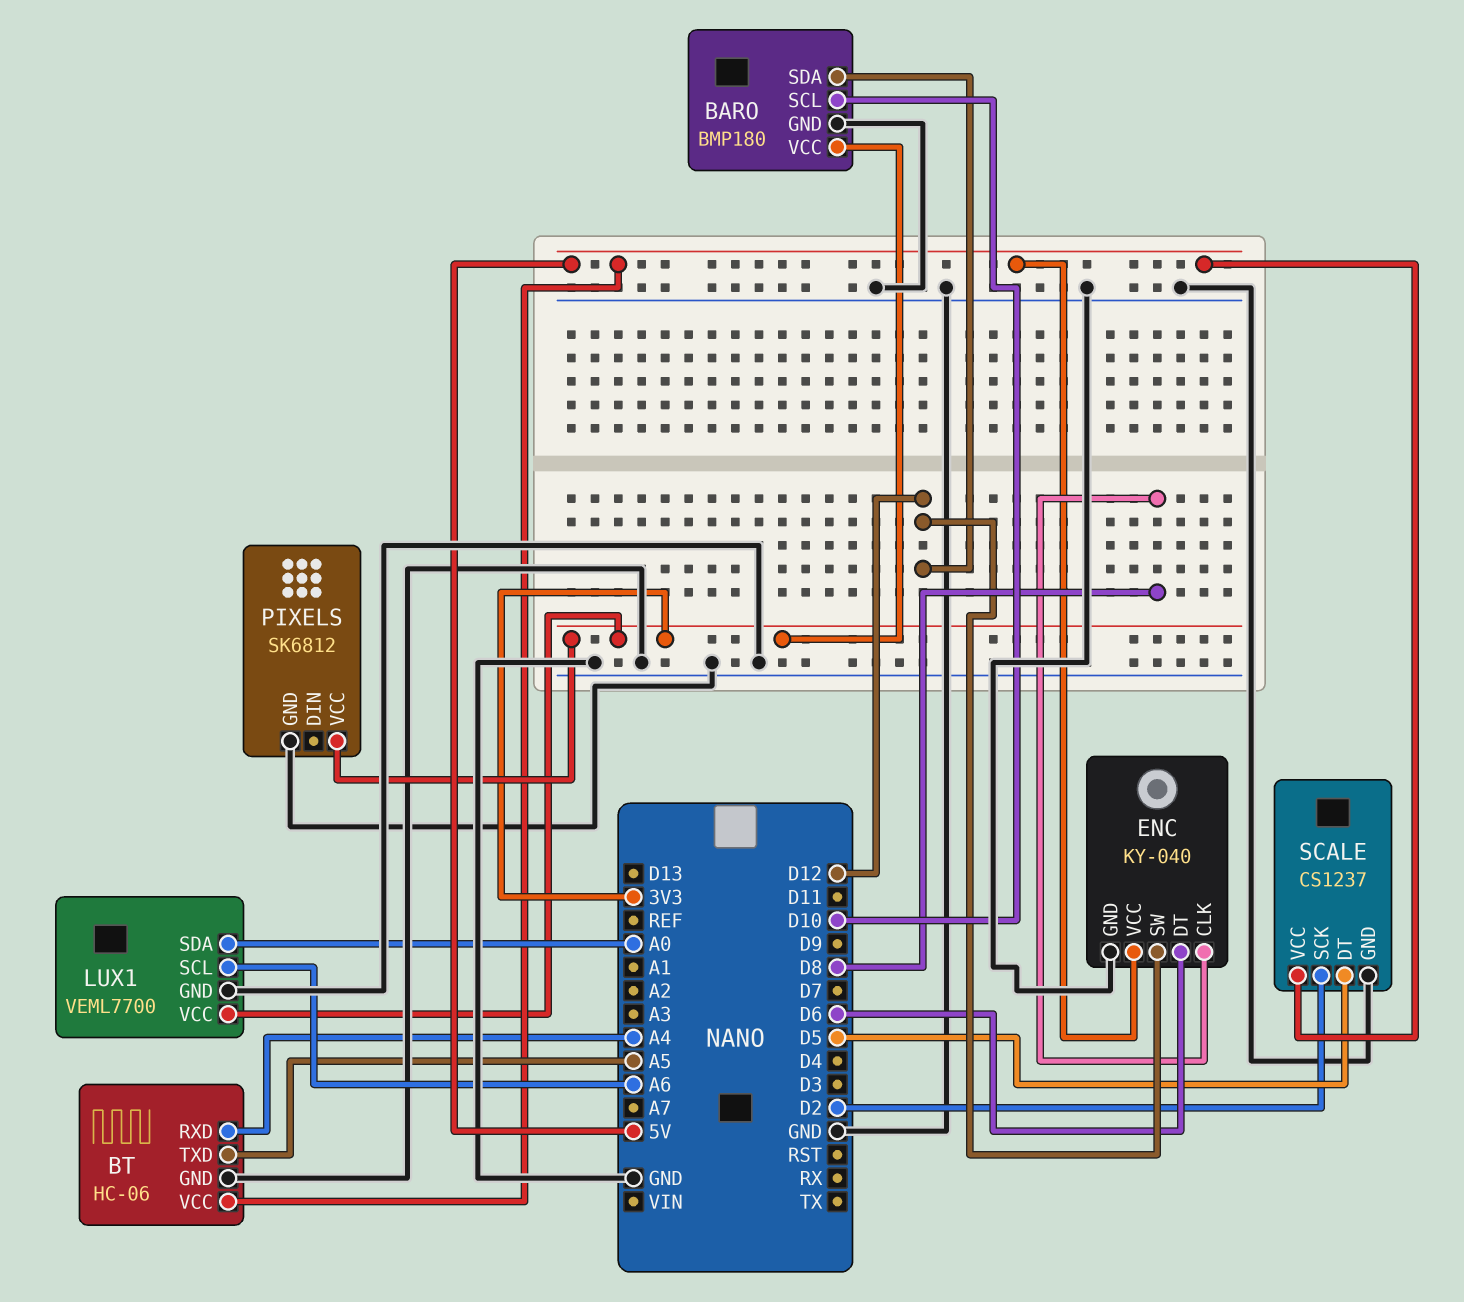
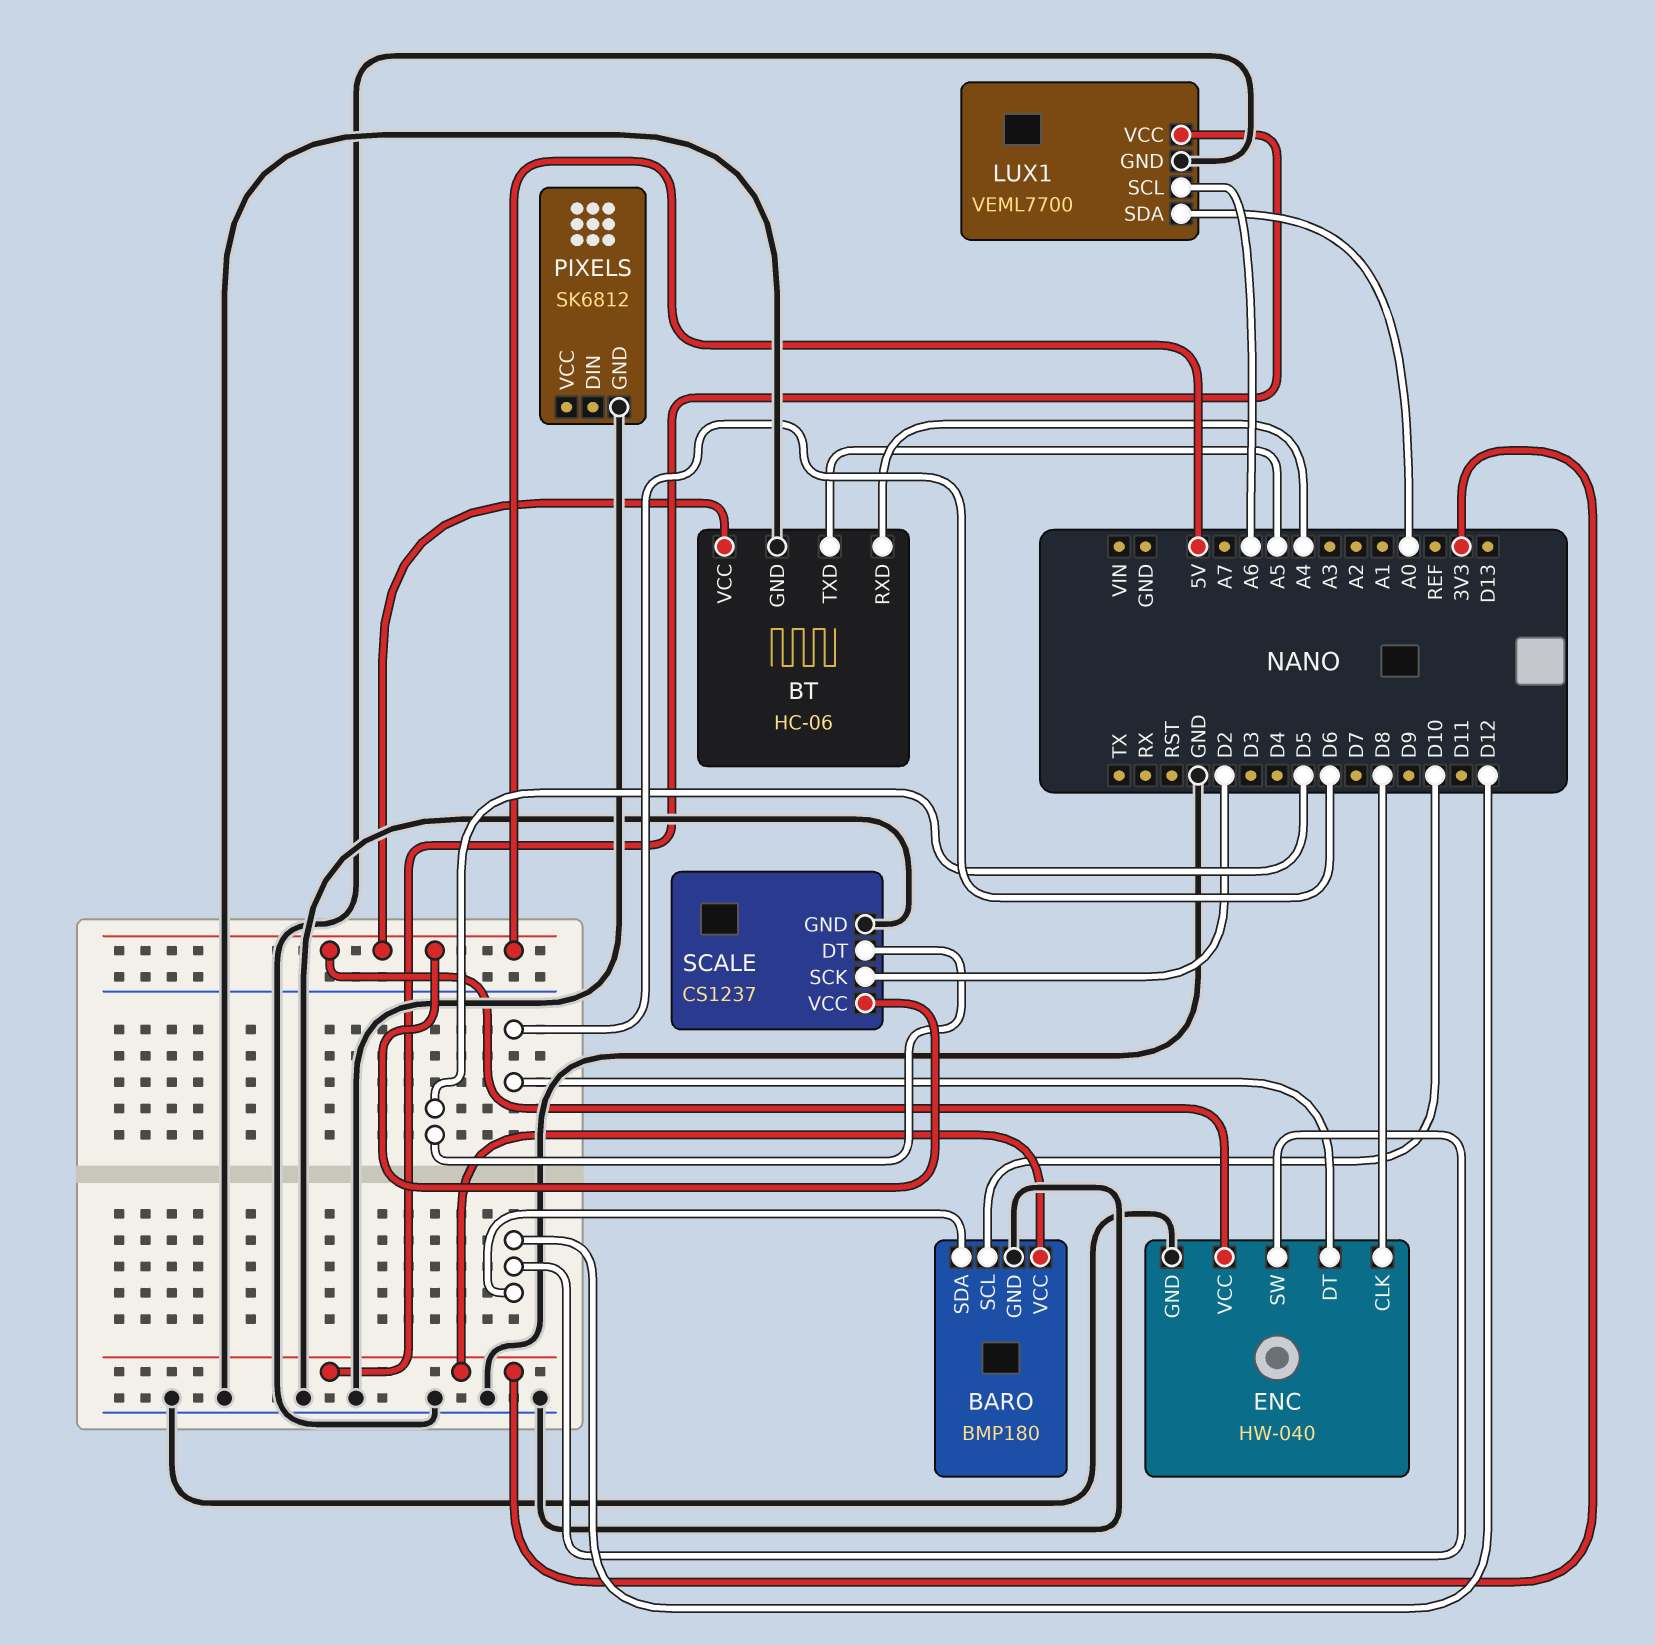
ENC: KY-040 -> HW-040
PIXELS pin VCC: 3V3 -> none

